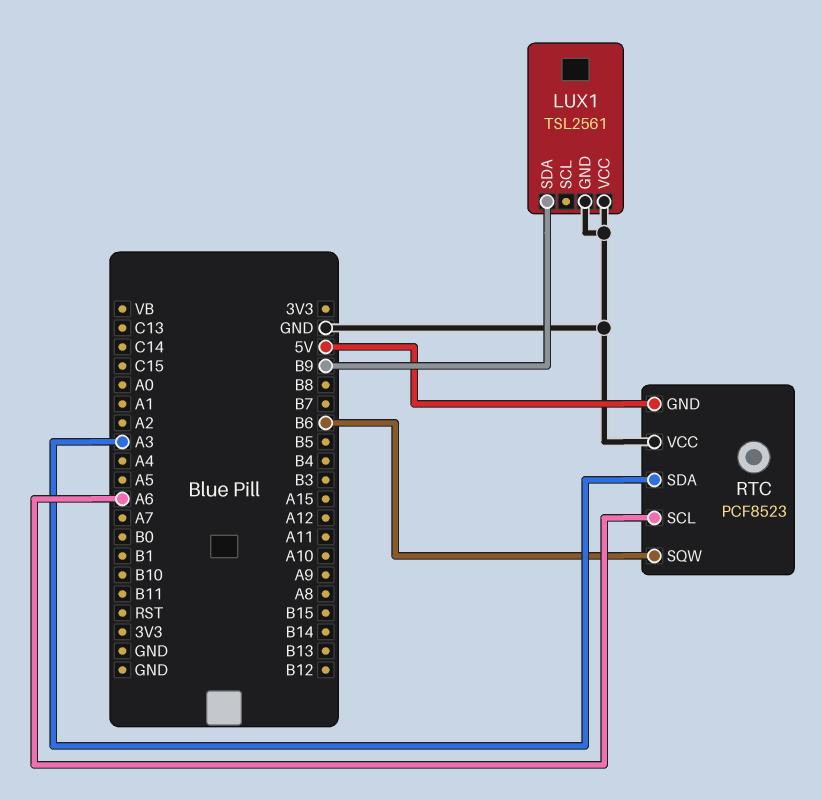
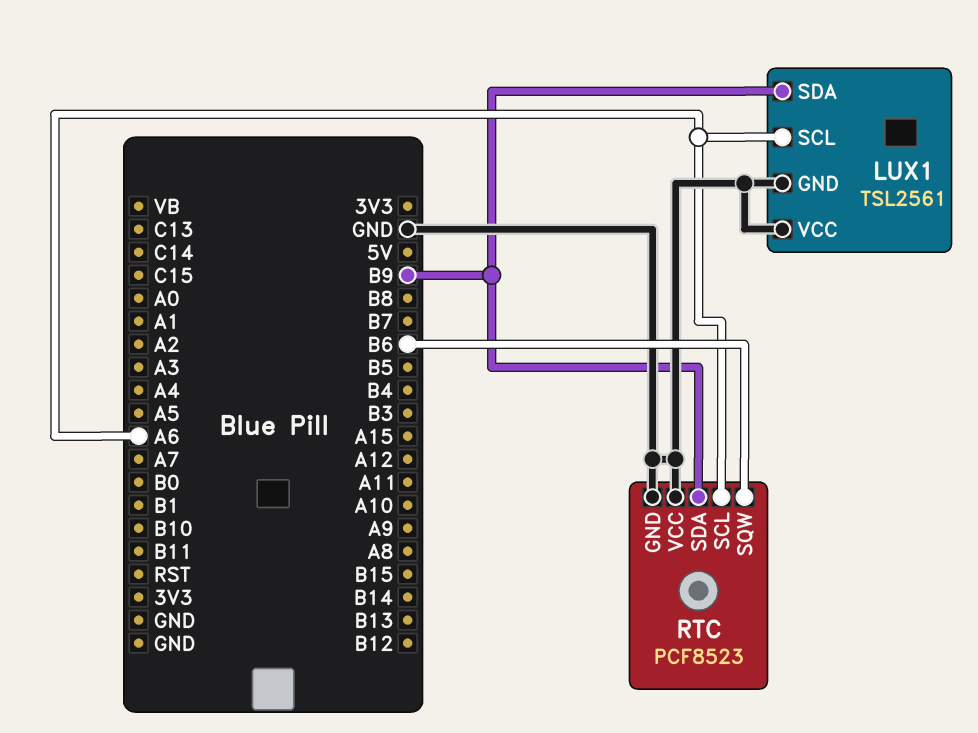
LUX1 pin SCL: none -> A6
RTC pin GND: 5V -> GND
RTC pin SDA: A3 -> B9

